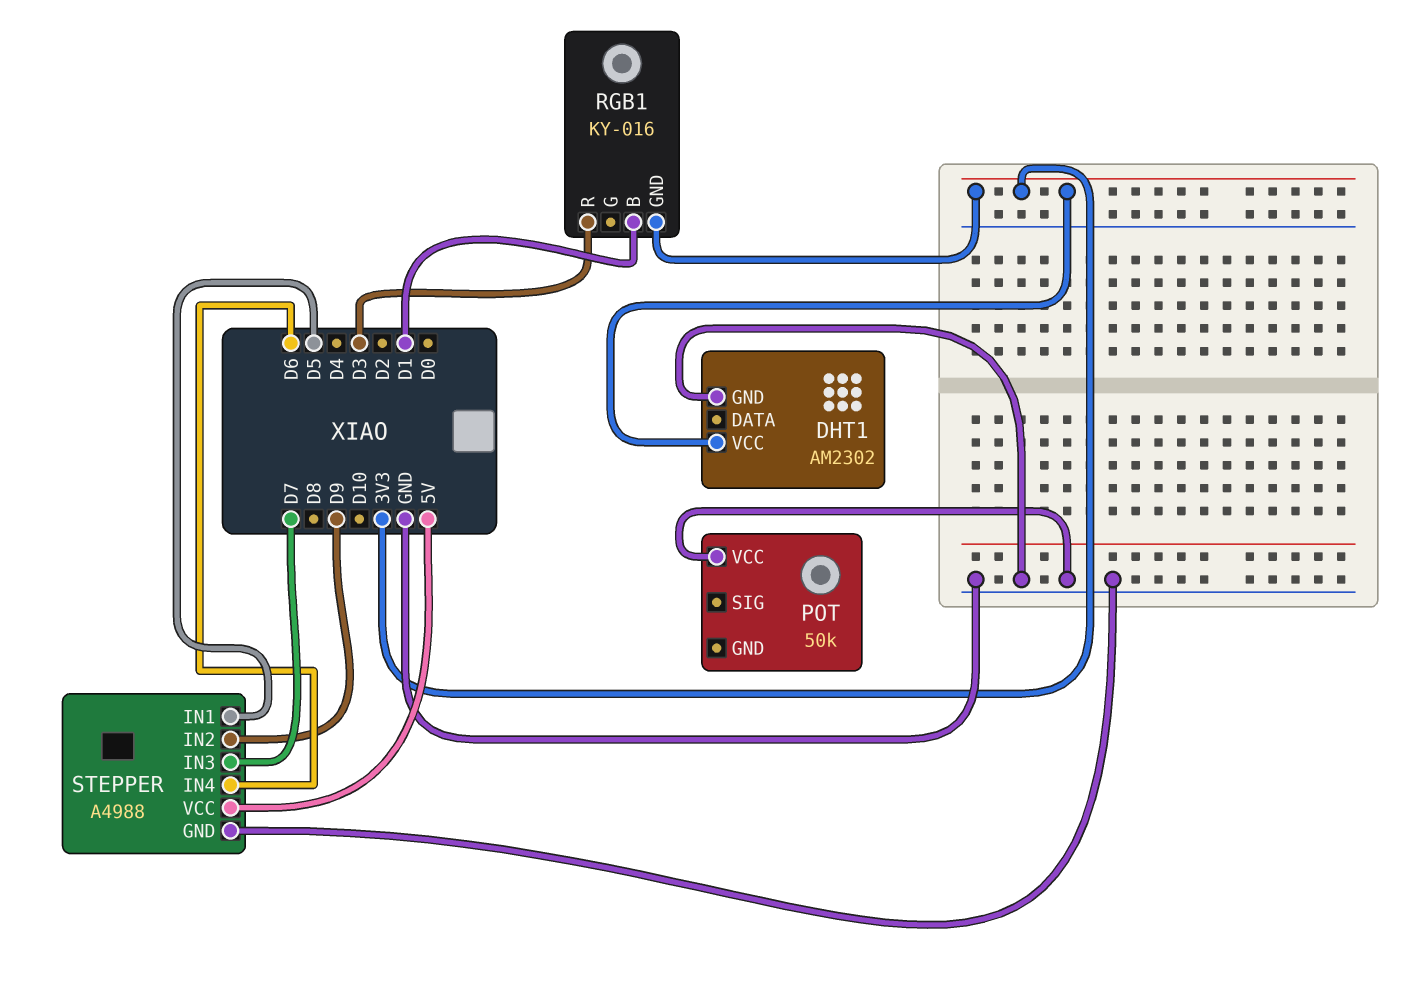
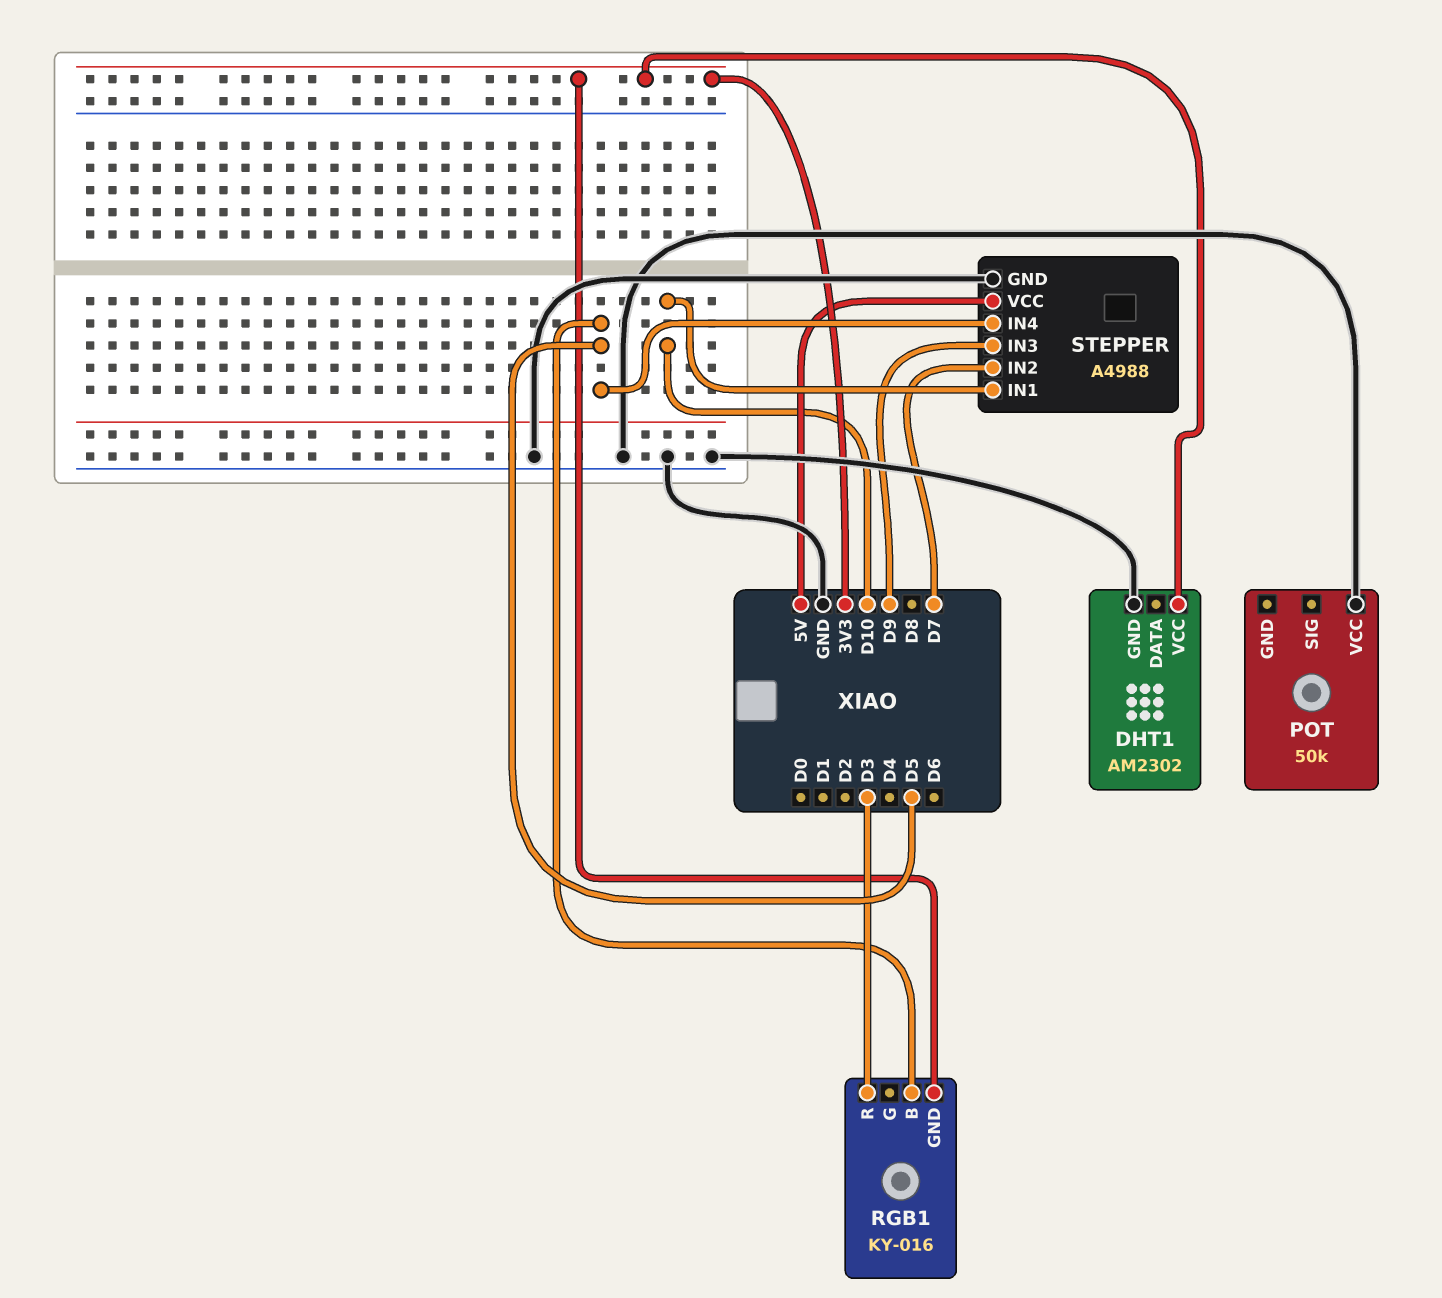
RGB1 pin B: D1 -> D5
STEPPER pin IN1: D5 -> D10
STEPPER pin IN2: D9 -> D7
STEPPER pin IN3: D7 -> D9
STEPPER pin IN4: D6 -> D5

